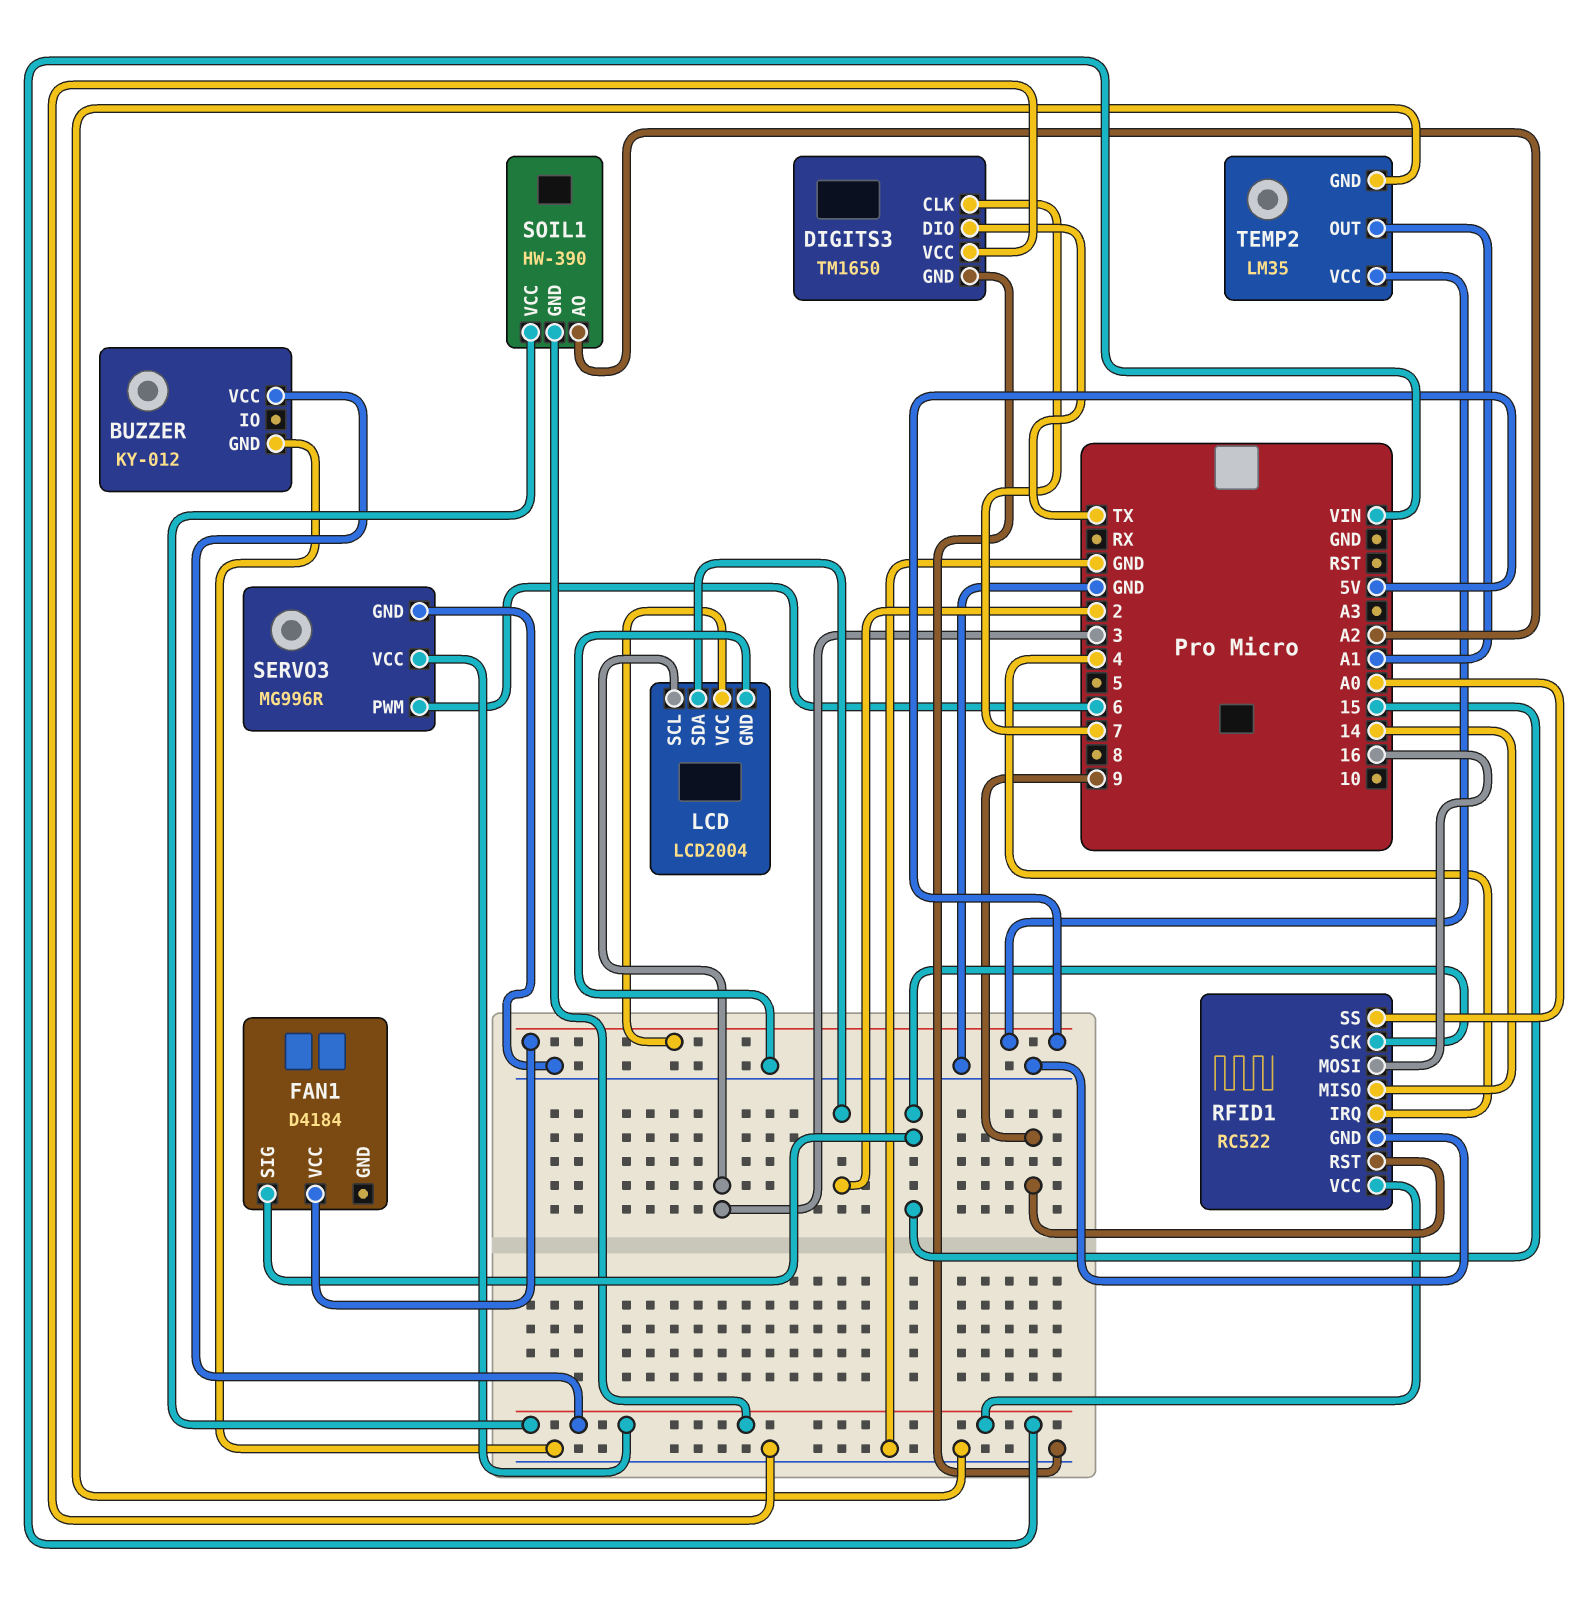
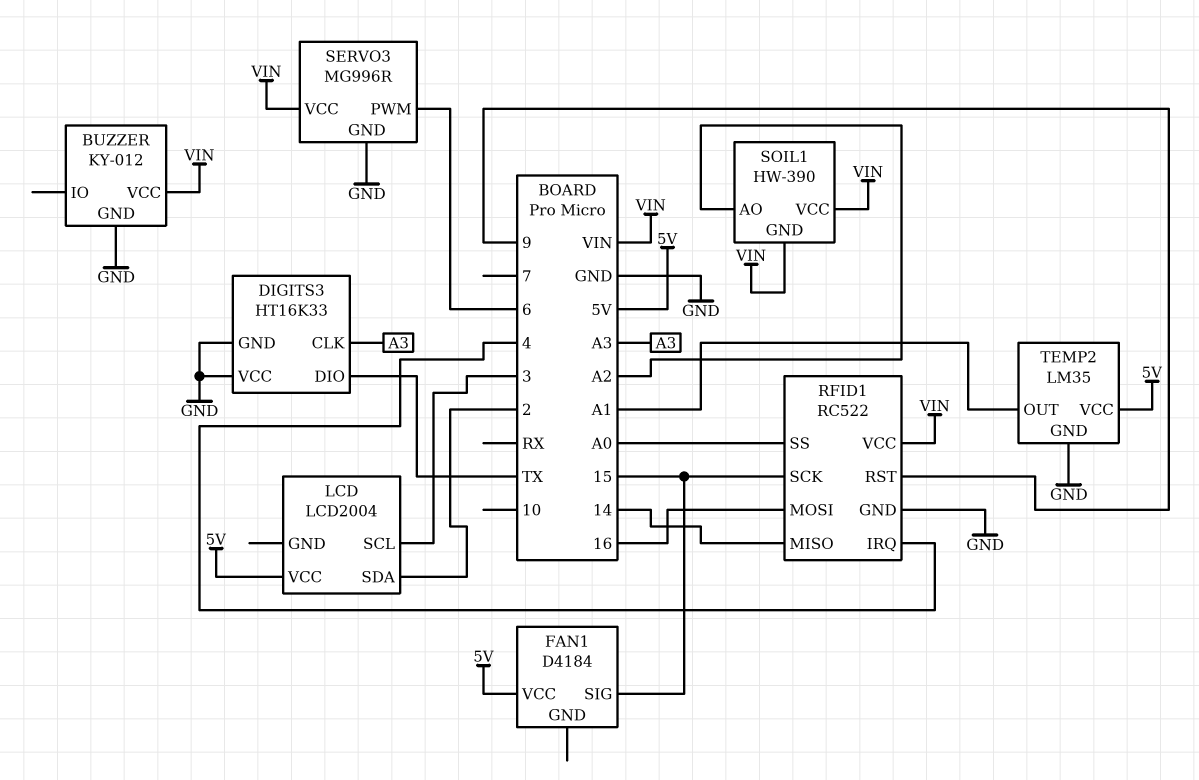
DIGITS3: TM1650 -> HT16K33
DIGITS3 pin CLK: 7 -> A3
LCD pin GND: GND -> none

